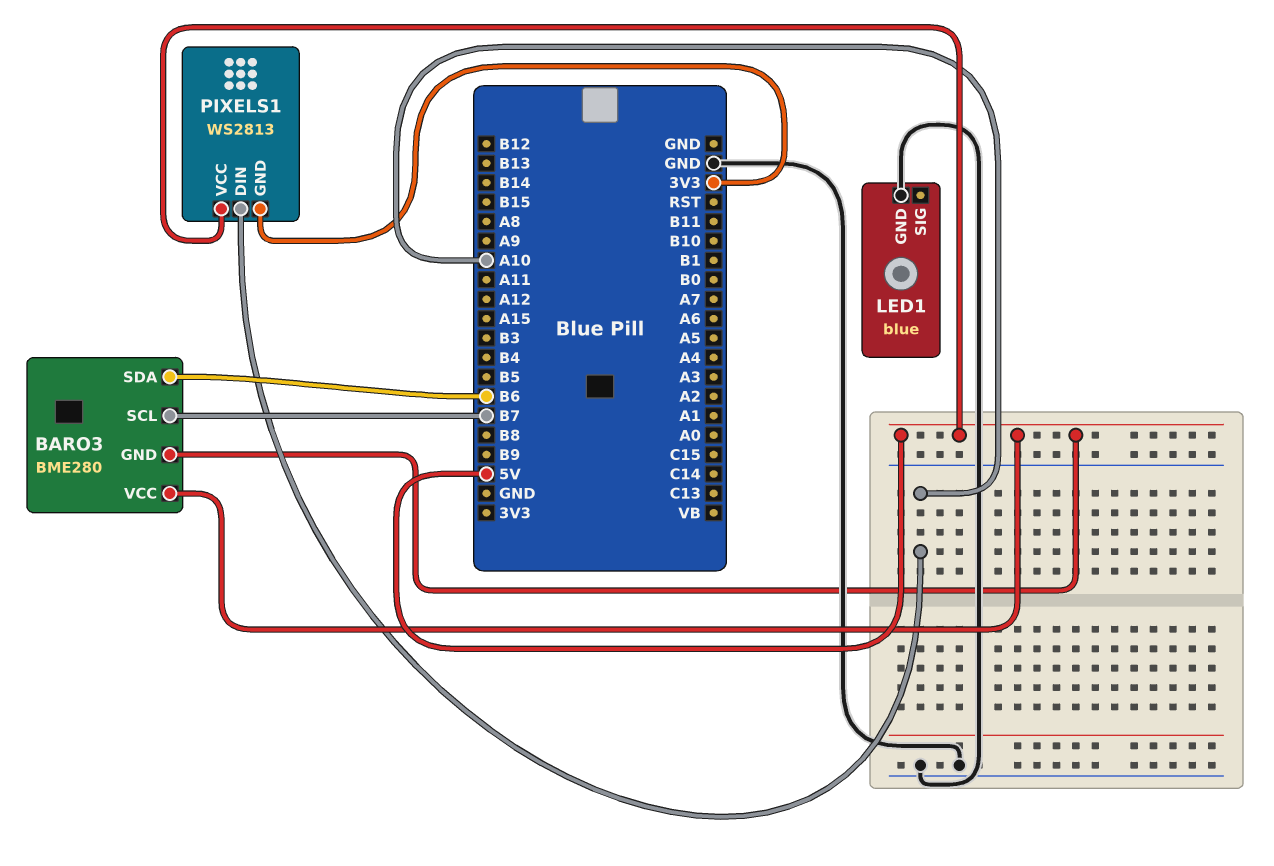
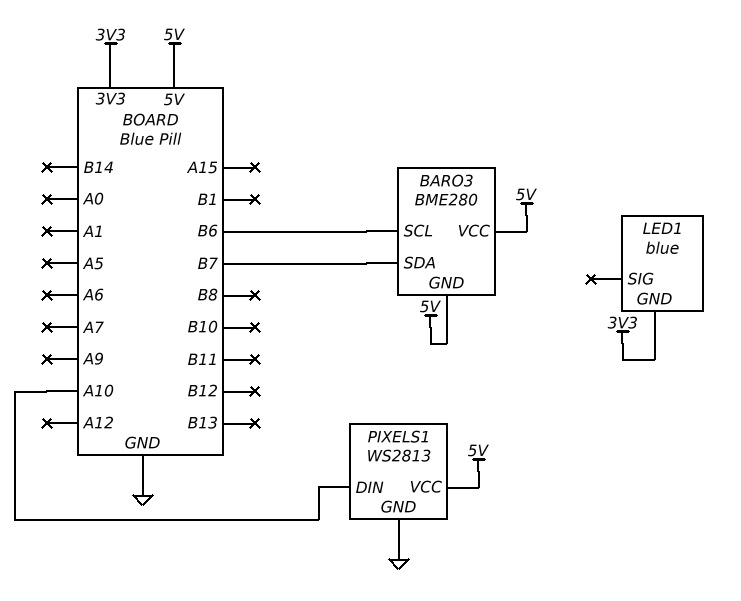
BARO3 pin SCL: B7 -> B6
BARO3 pin SDA: B6 -> B7
LED1 pin GND: GND -> 3V3
PIXELS1 pin GND: 3V3 -> GND

